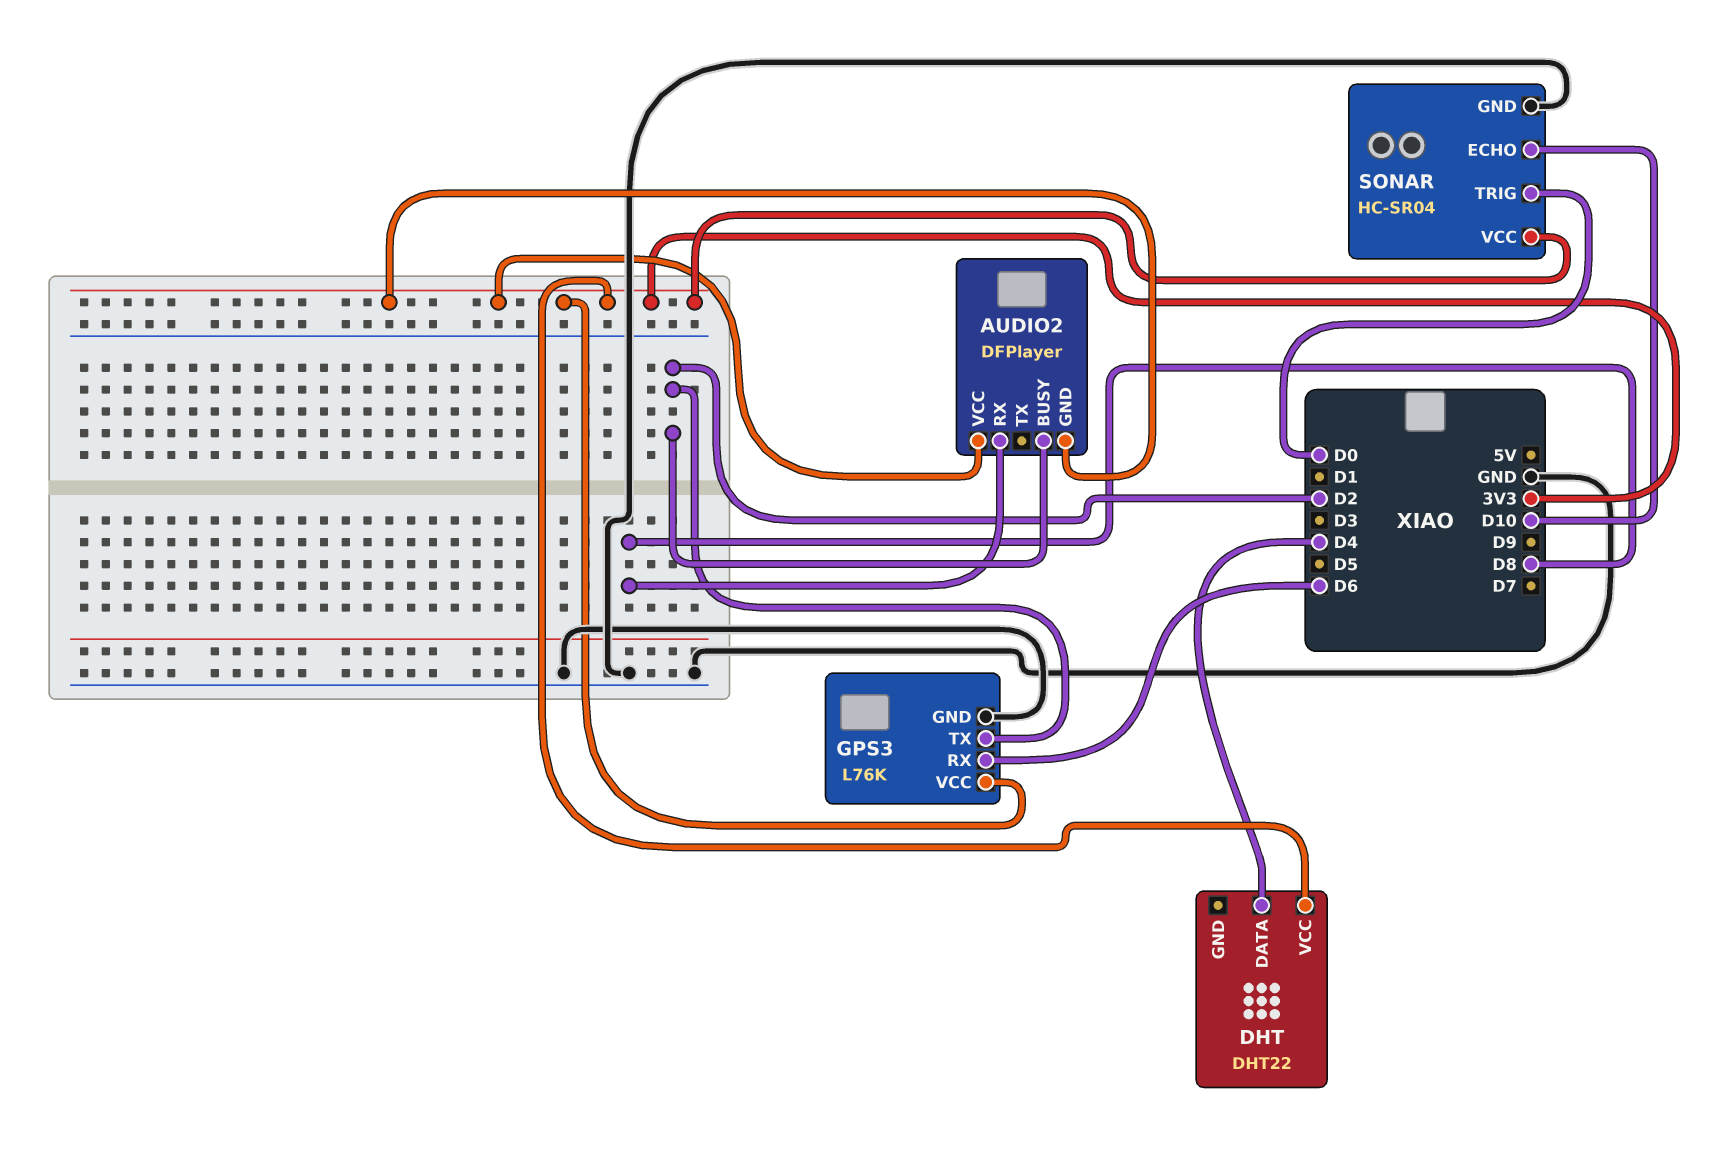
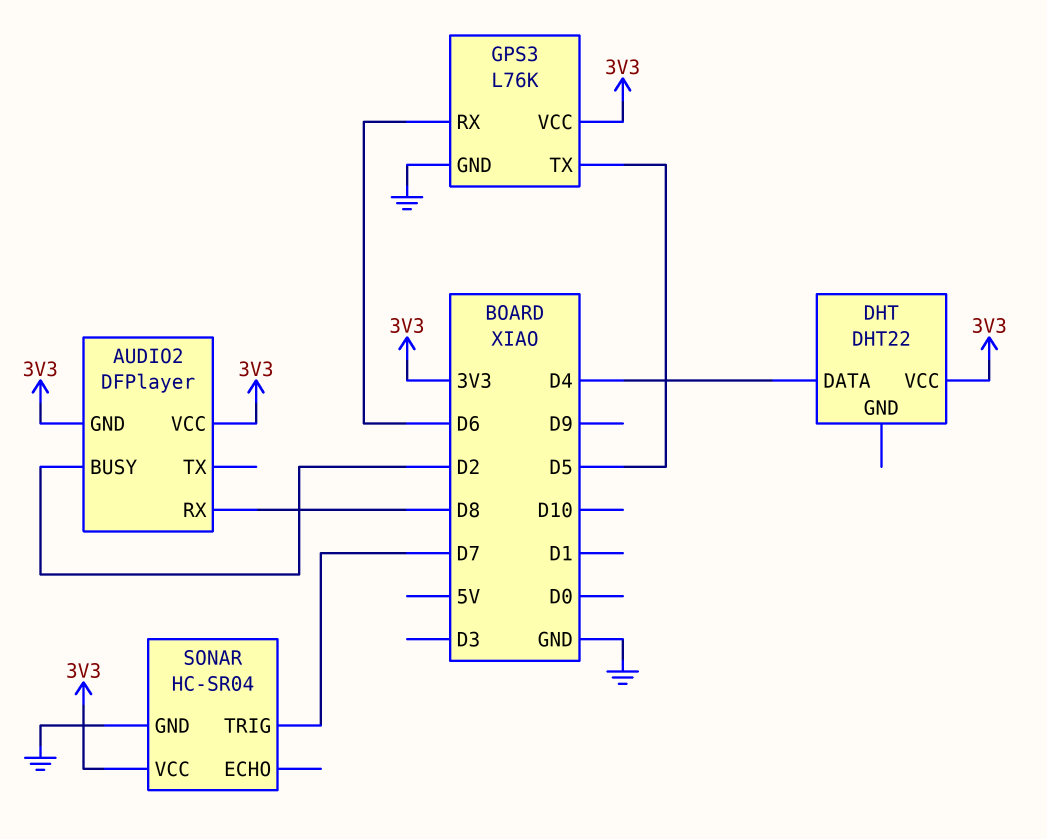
GPS3 pin TX: D2 -> D5
SONAR pin ECHO: D10 -> none
SONAR pin TRIG: D0 -> D7

